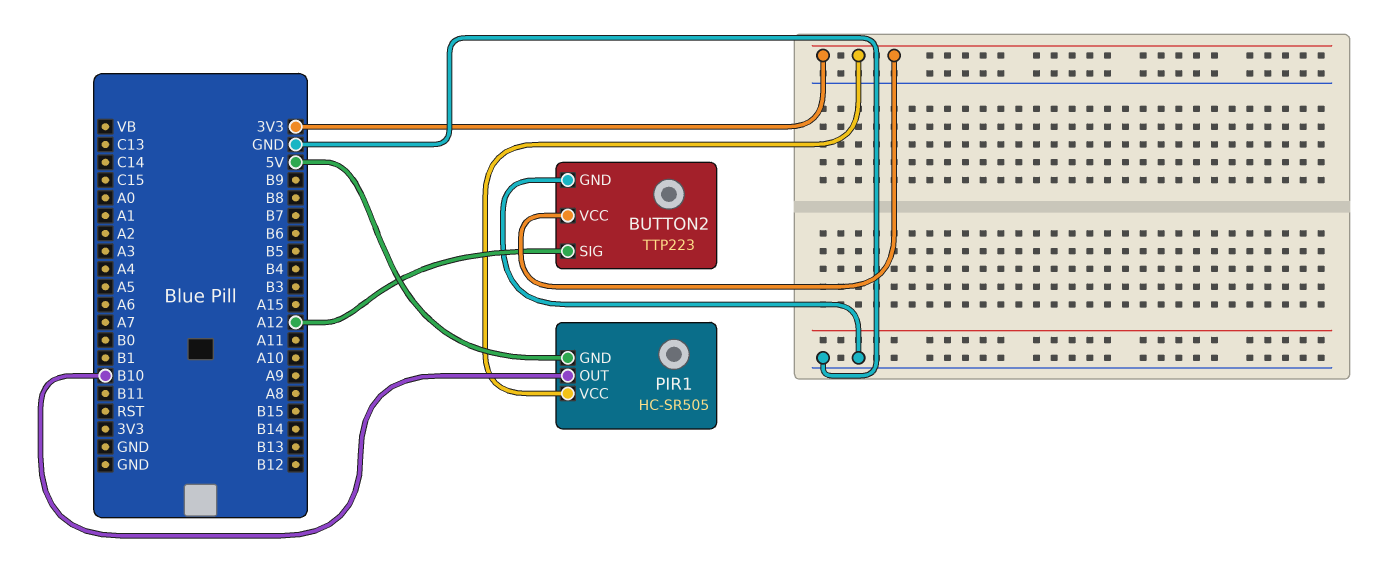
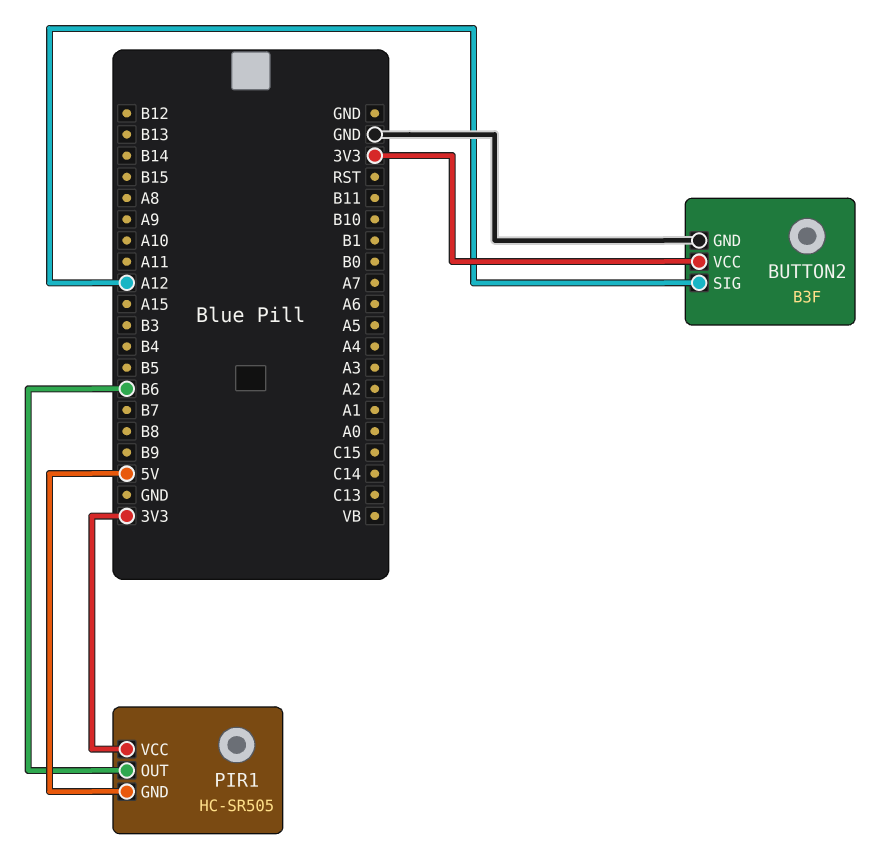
BUTTON2: TTP223 -> B3F
PIR1 pin OUT: B10 -> B6

